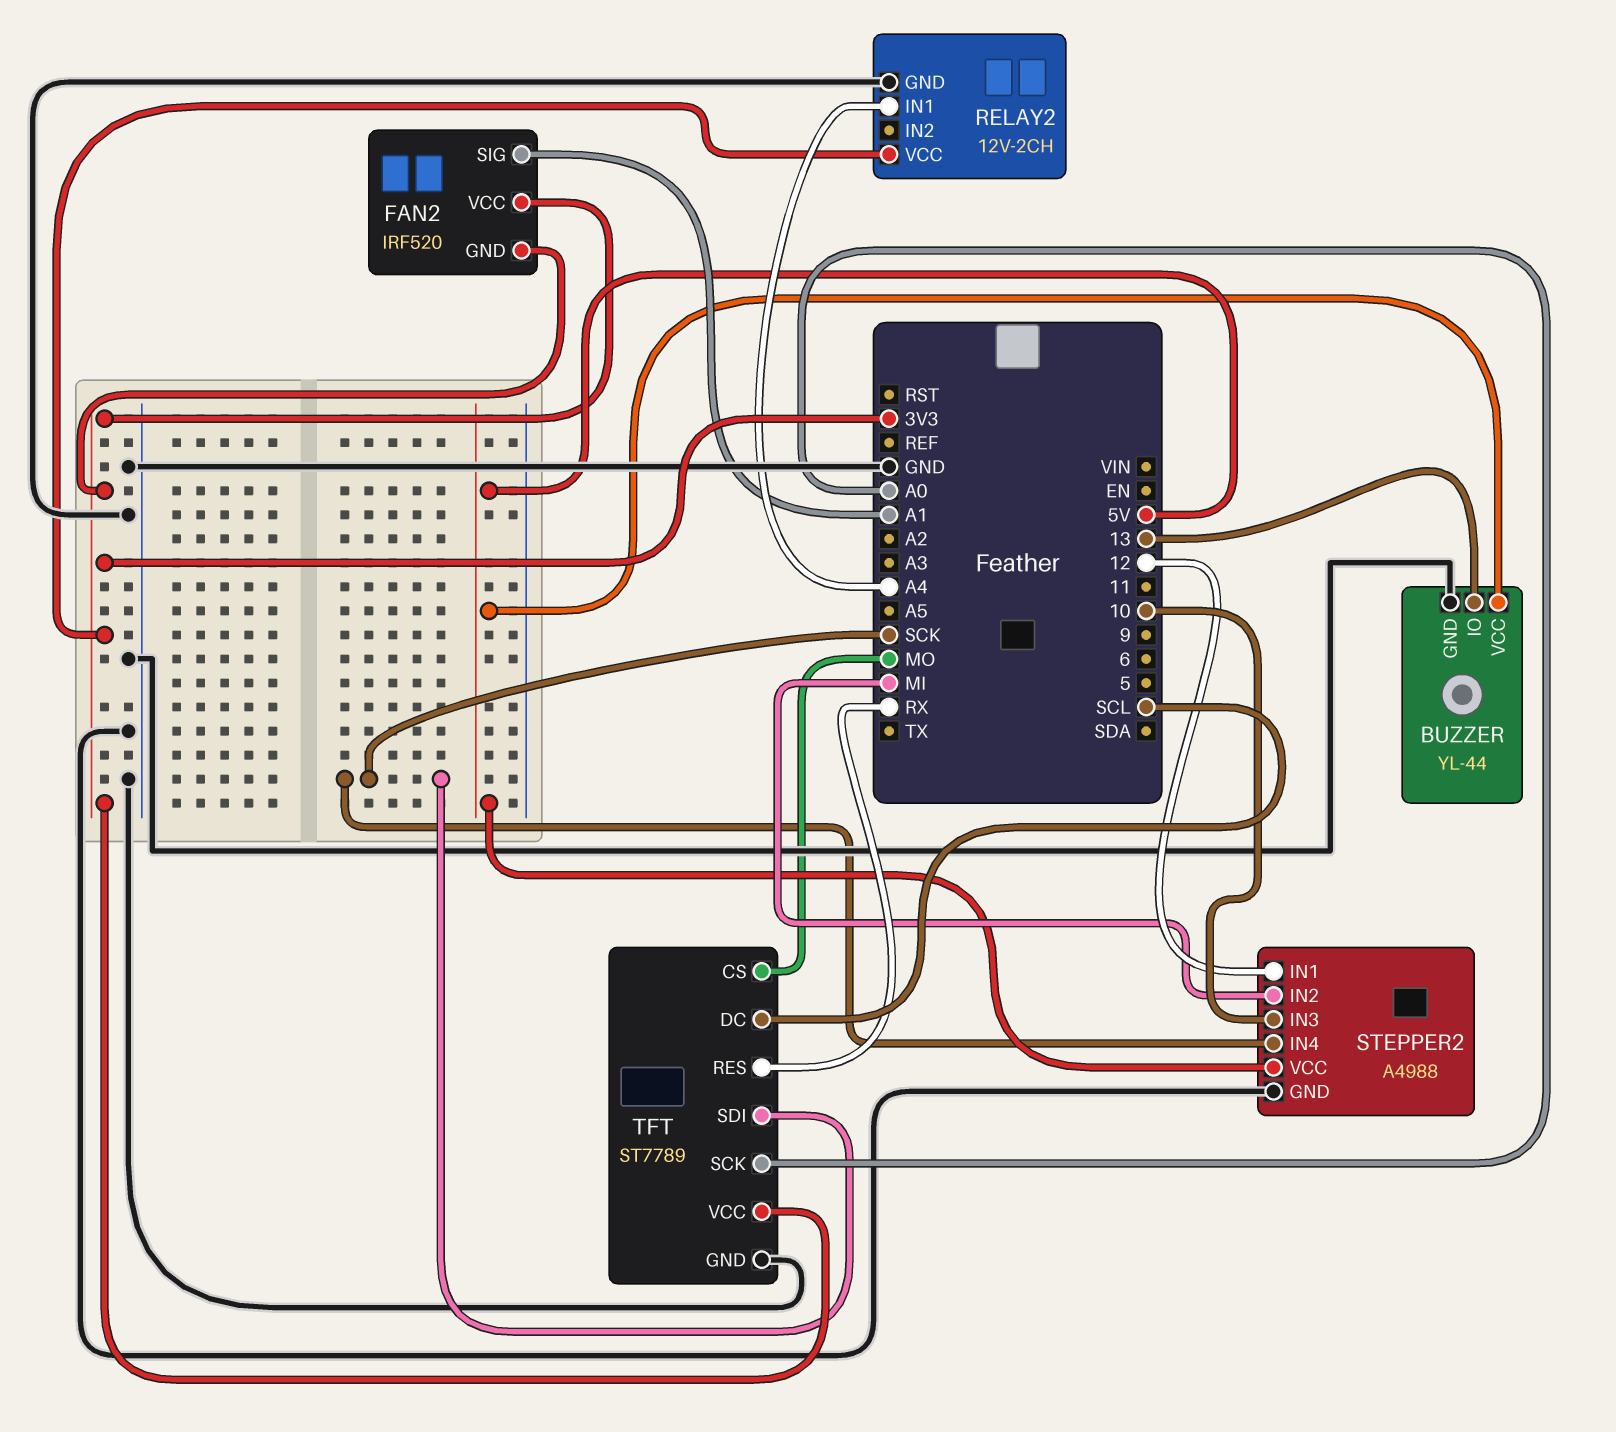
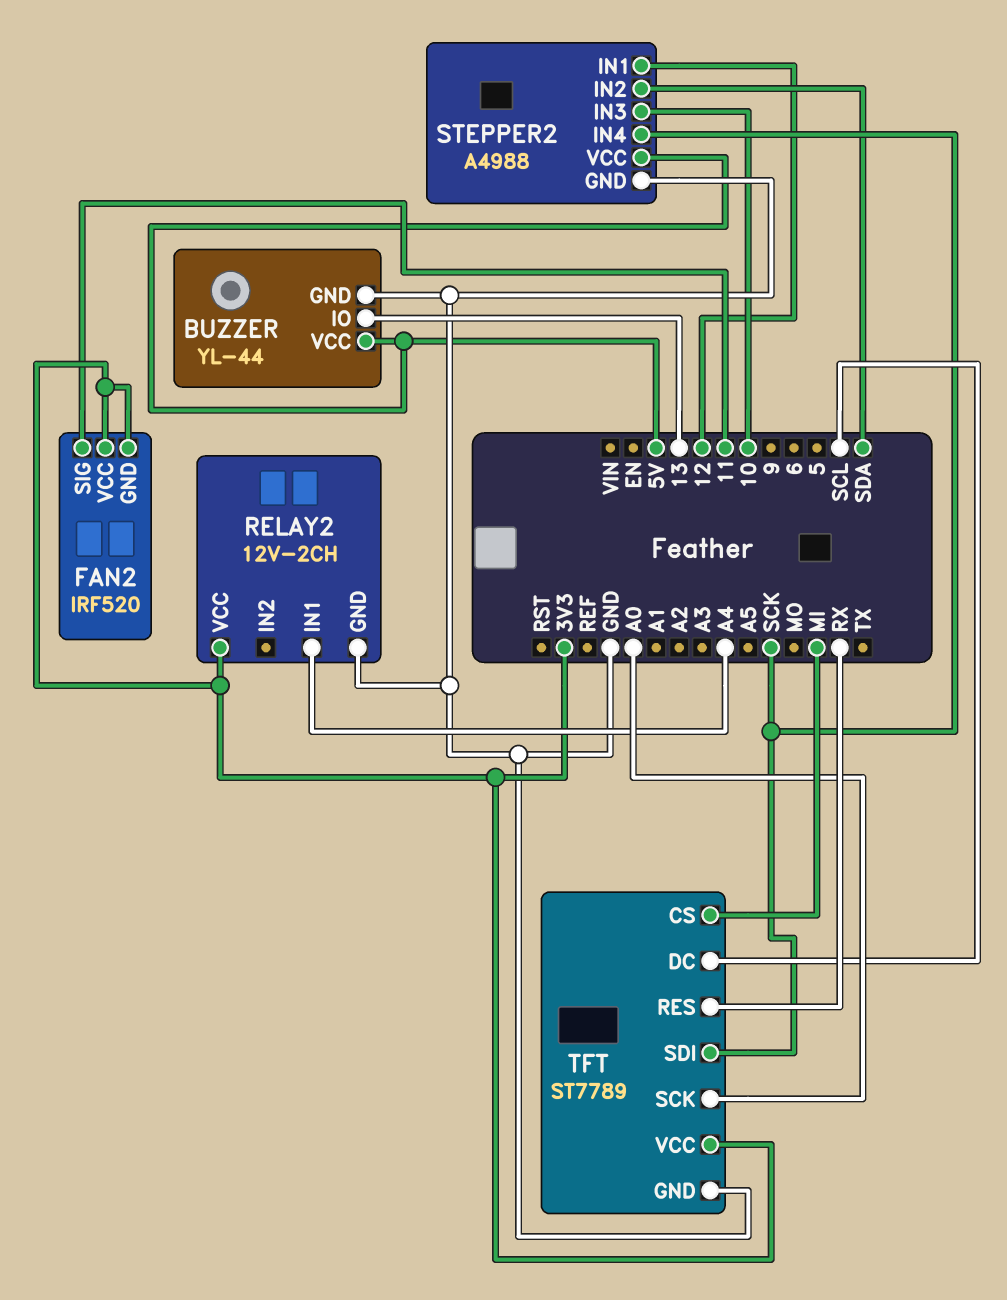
FAN2 pin SIG: A1 -> 11
STEPPER2 pin IN2: MI -> SDA
TFT pin CS: MO -> MI

